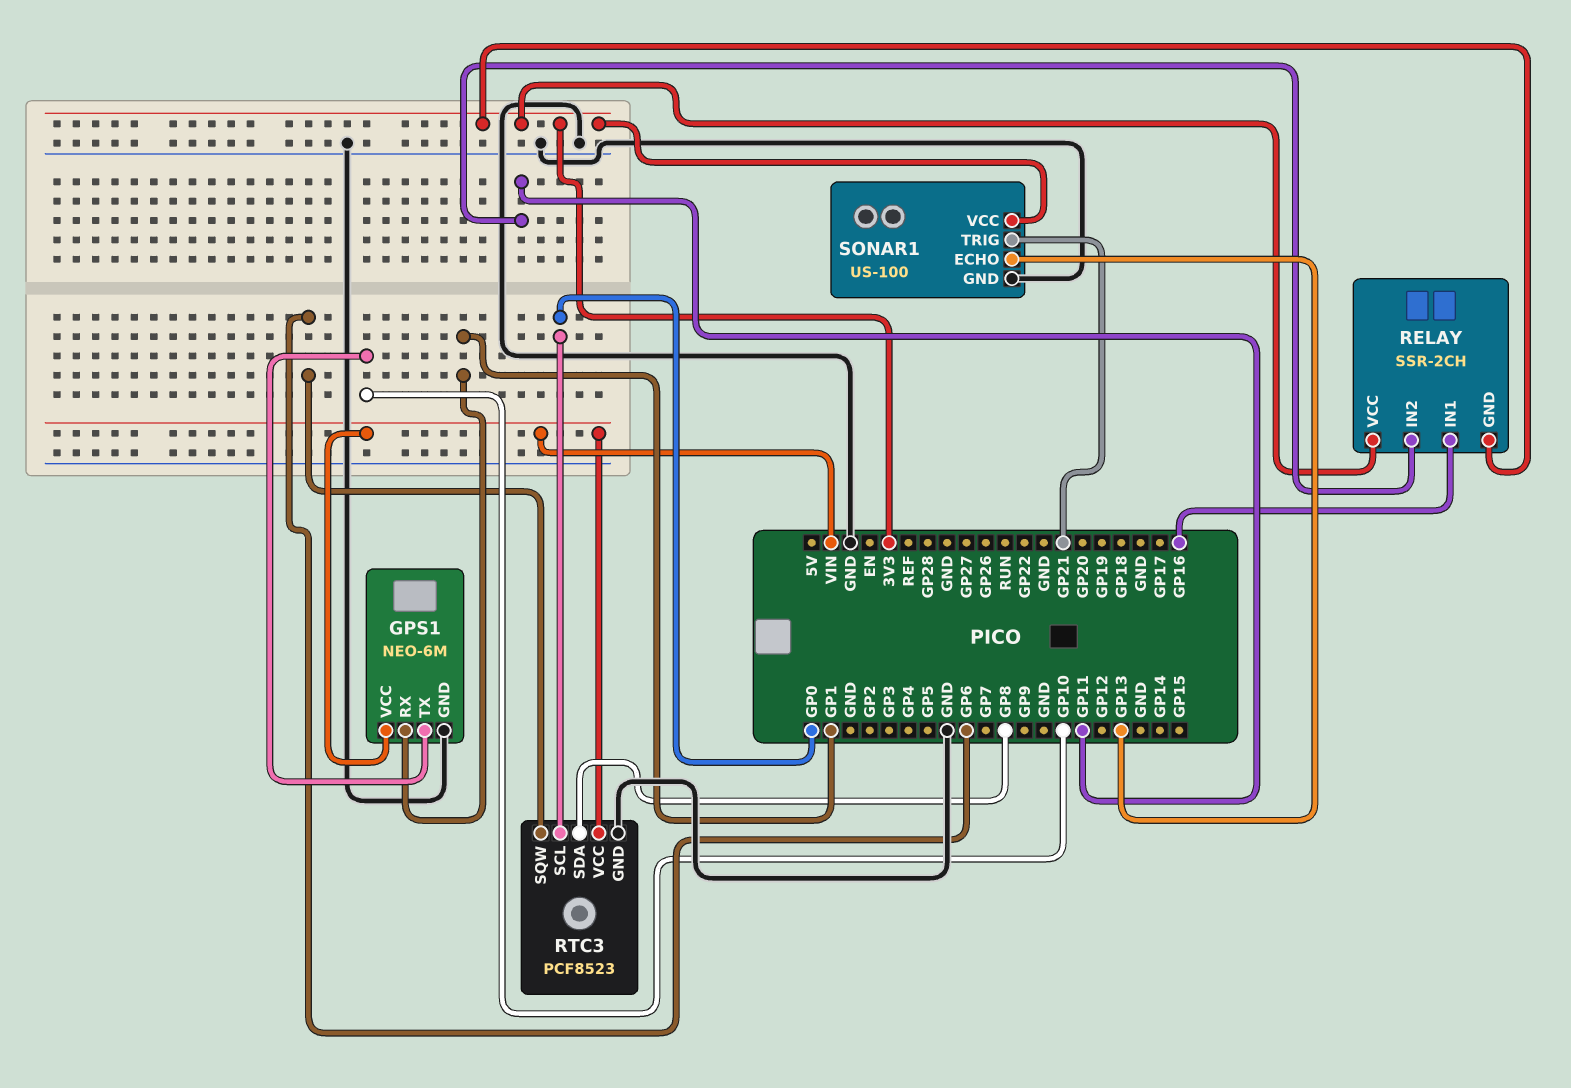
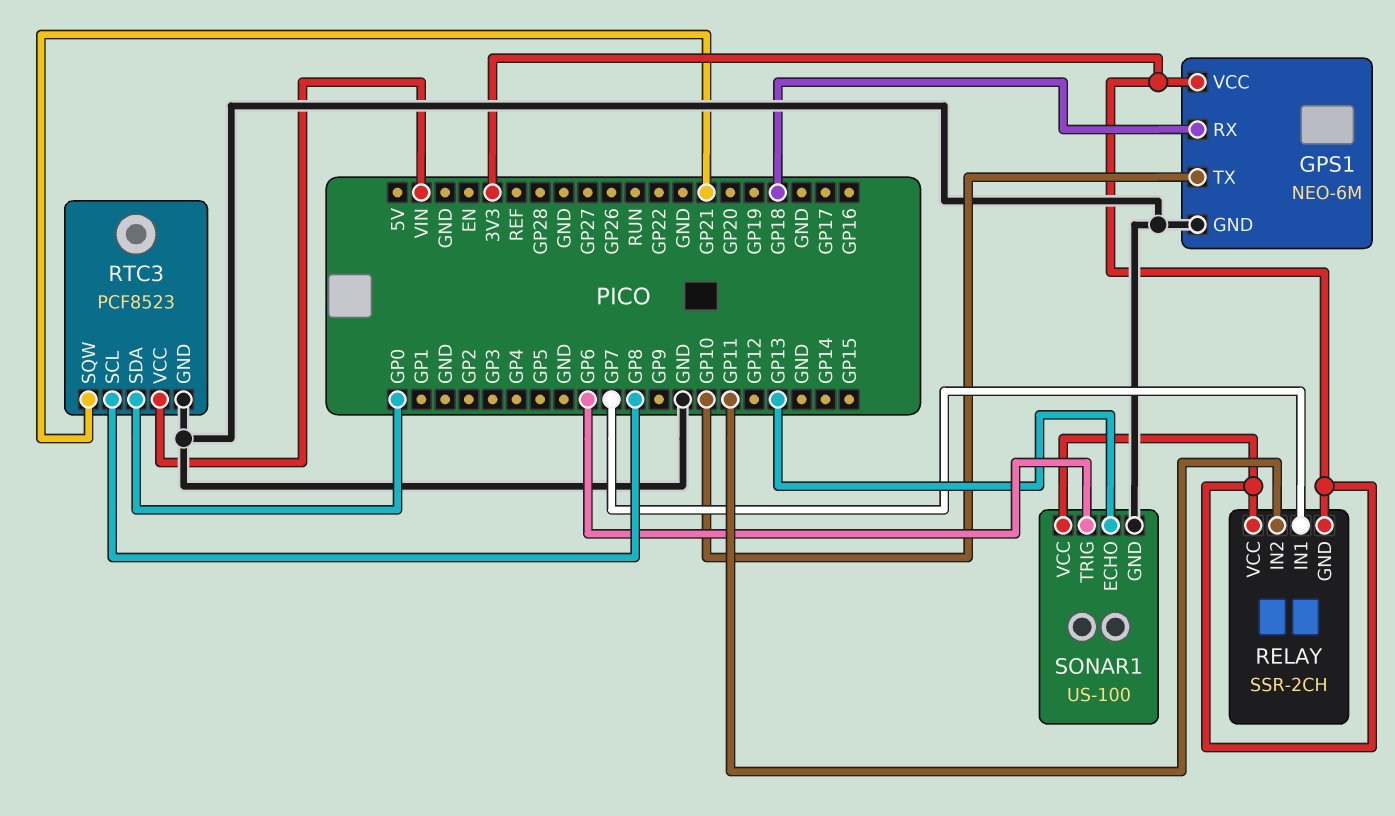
GPS1 pin RX: GP1 -> GP18
GPS1 pin VCC: VIN -> 3V3
RELAY pin IN1: GP16 -> GP7
RTC3 pin SCL: GP0 -> GP8
RTC3 pin SDA: GP8 -> GP0
RTC3 pin SQW: GP6 -> GP21
SONAR1 pin TRIG: GP21 -> GP6

